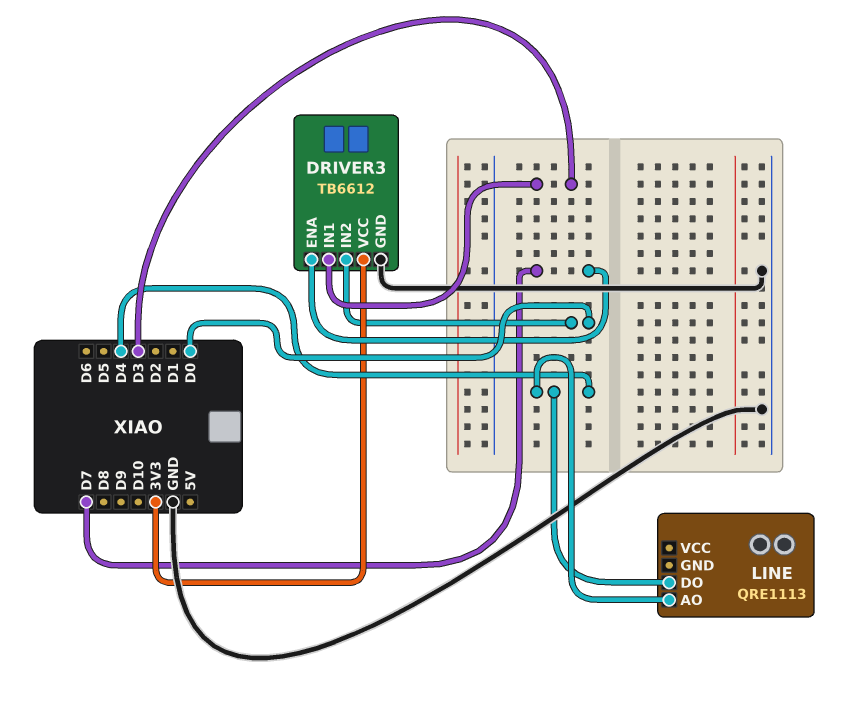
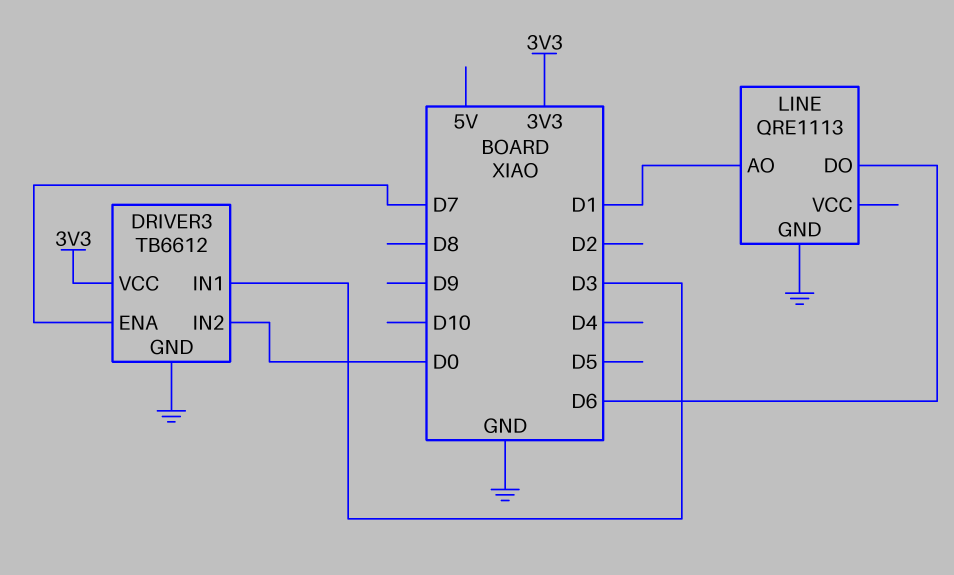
LINE pin AO: D4 -> D1
LINE pin DO: D4 -> D6
LINE pin GND: none -> GND

